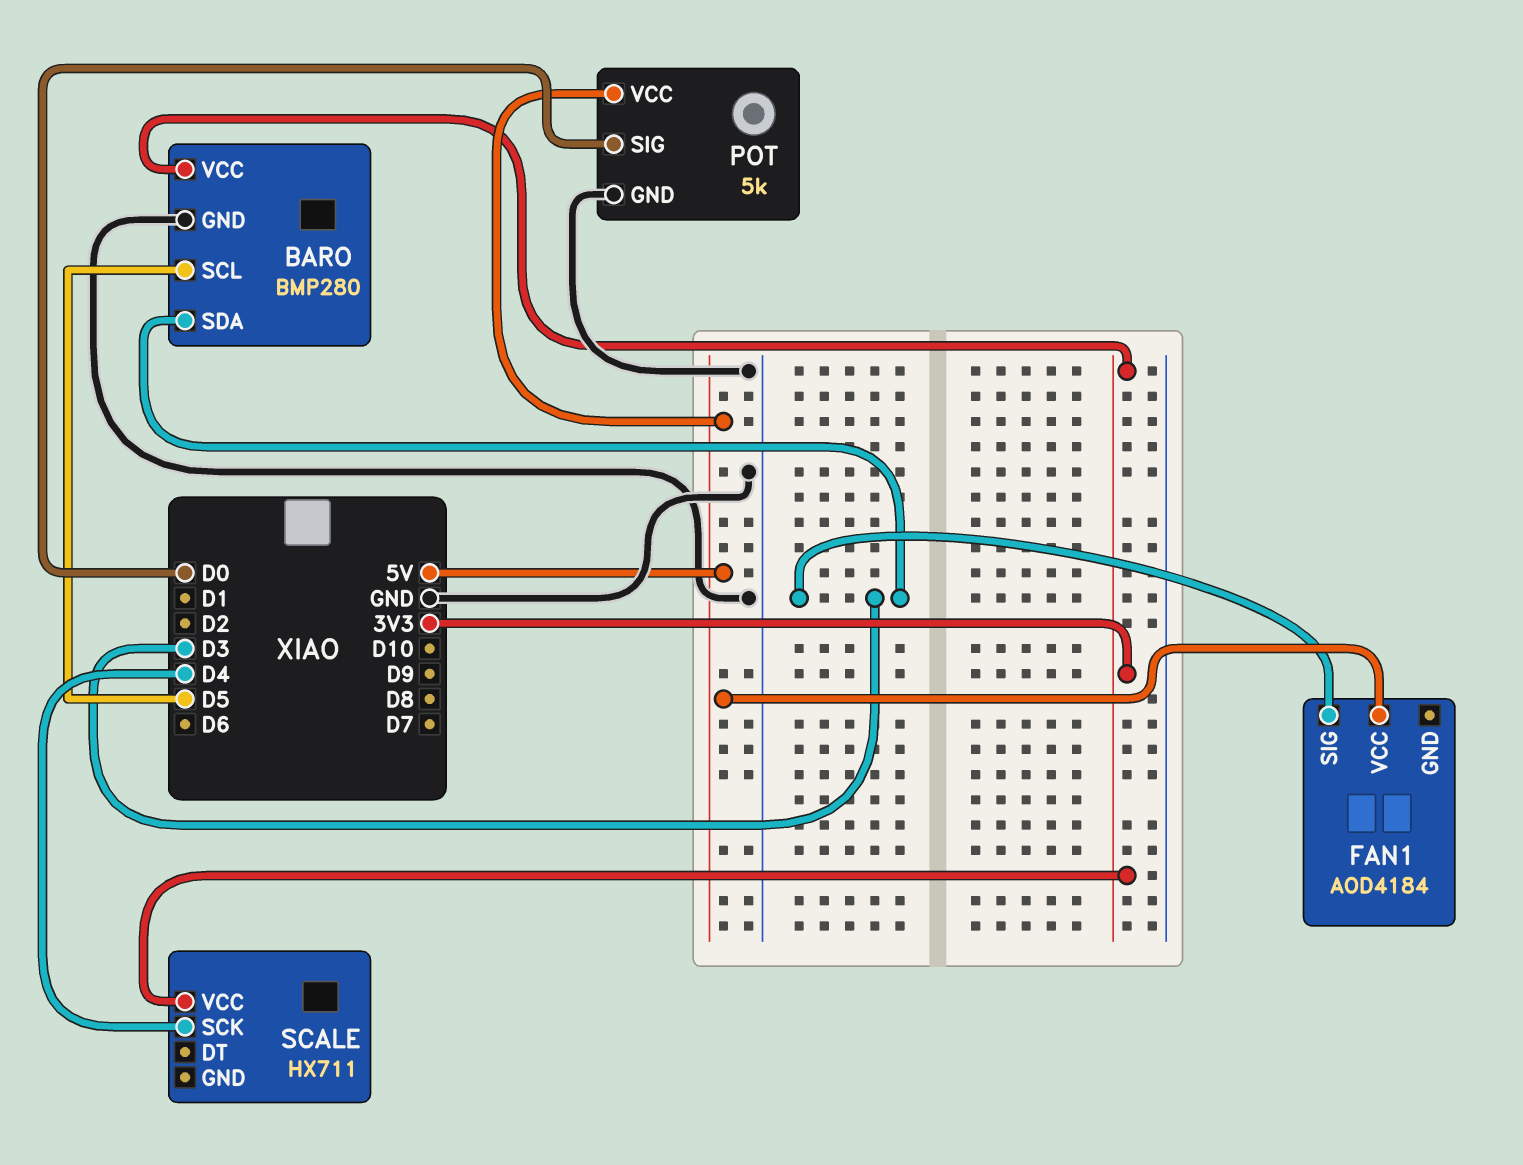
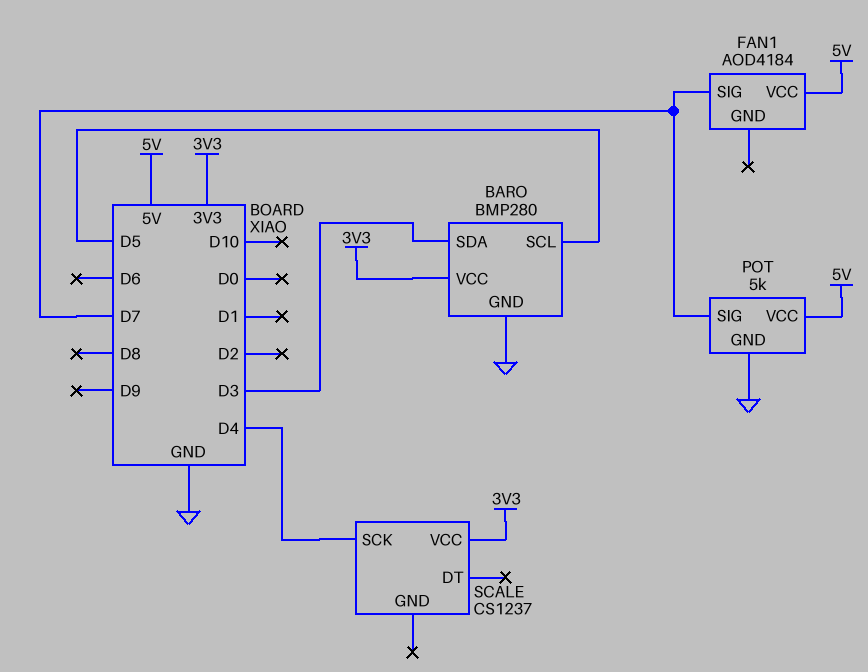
FAN1 pin SIG: D3 -> D7
POT pin SIG: D0 -> D7
SCALE: HX711 -> CS1237

